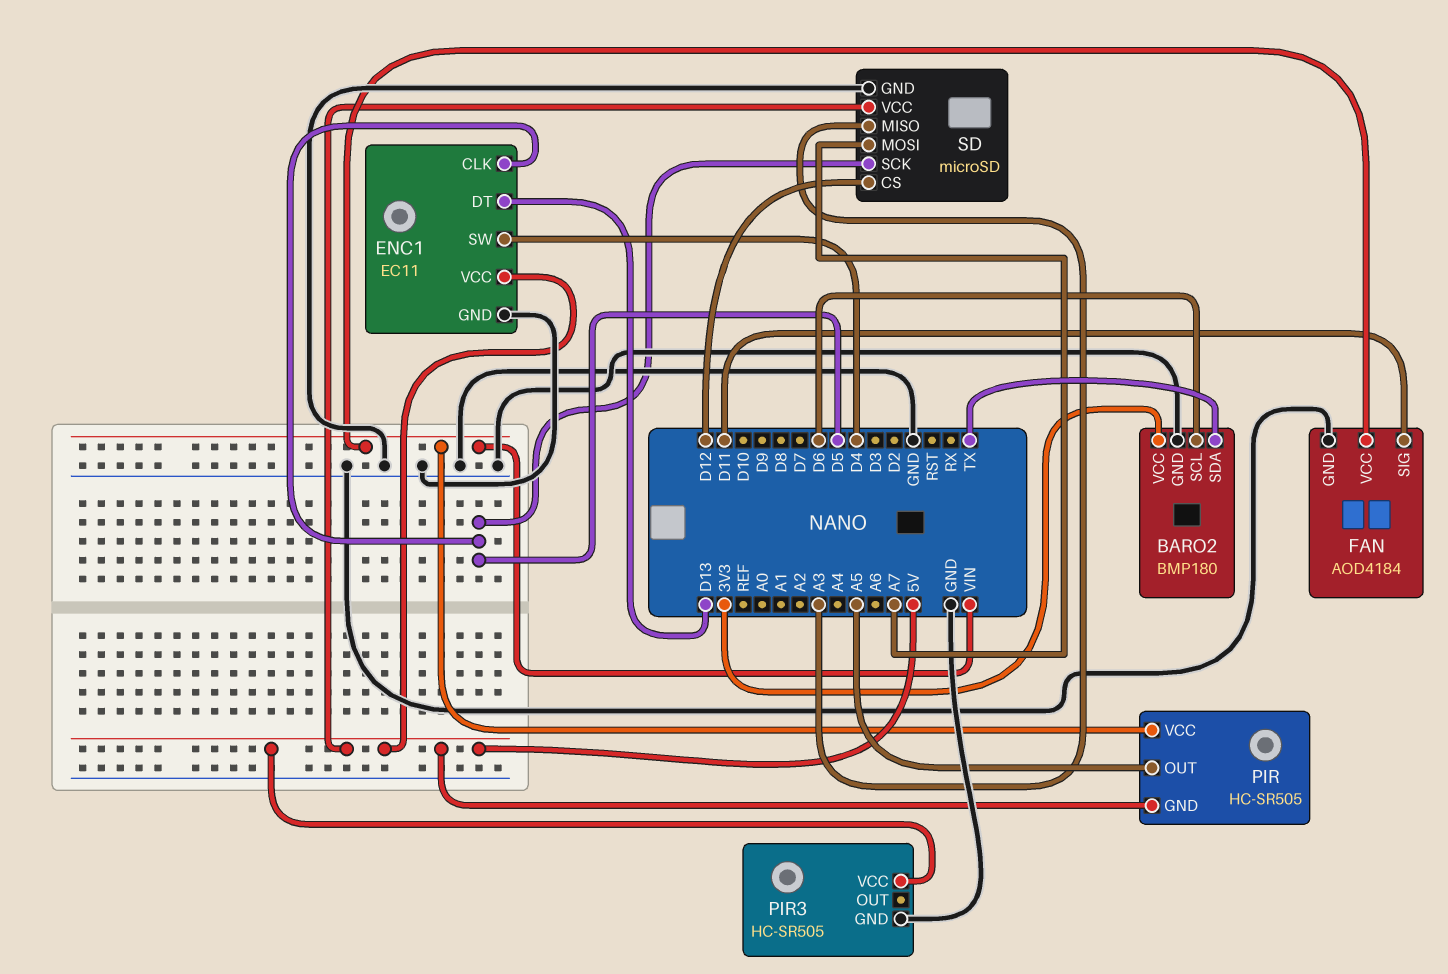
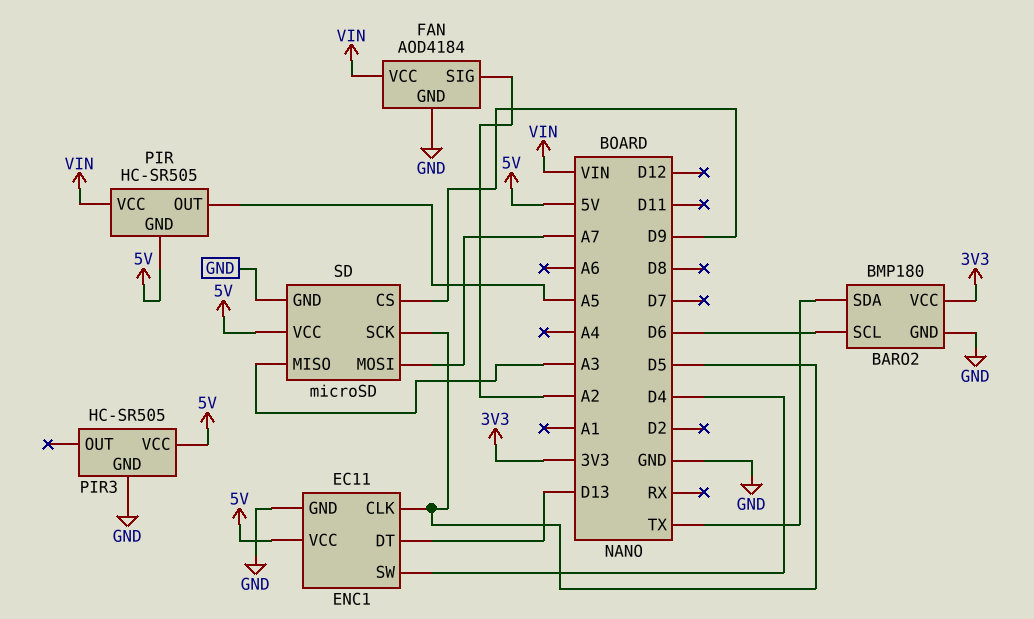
FAN pin SIG: D11 -> A2
SD pin CS: D12 -> D9

